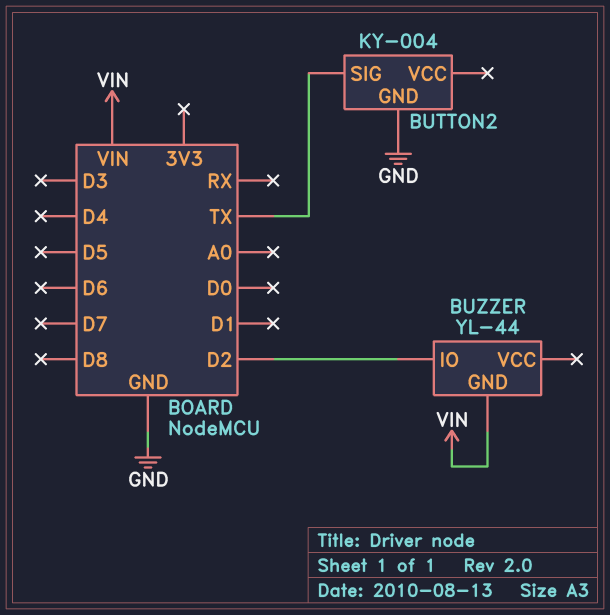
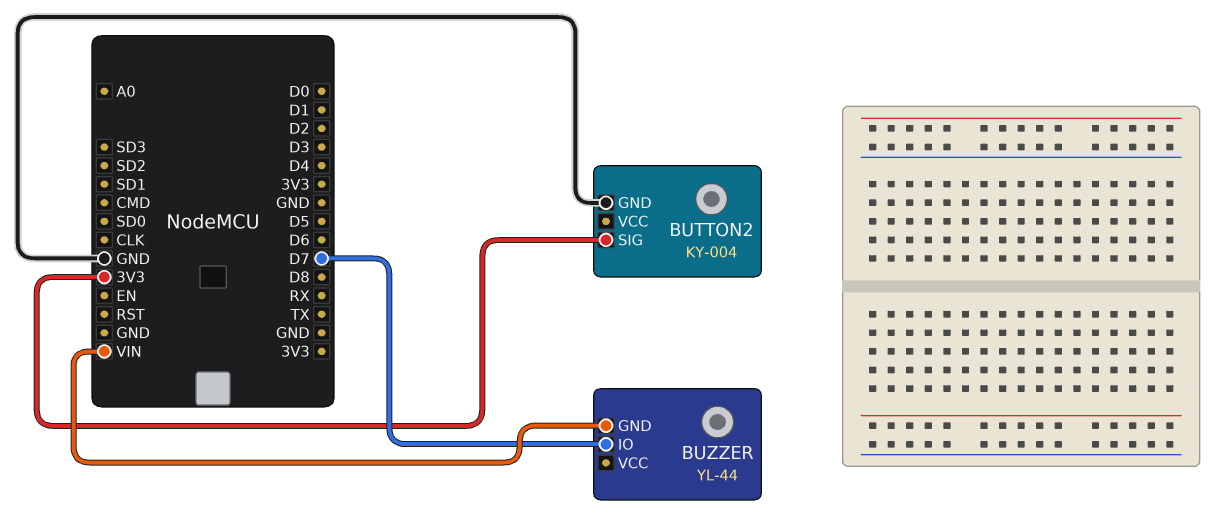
BUTTON2 pin SIG: TX -> 3V3
BUZZER pin IO: D2 -> D7

